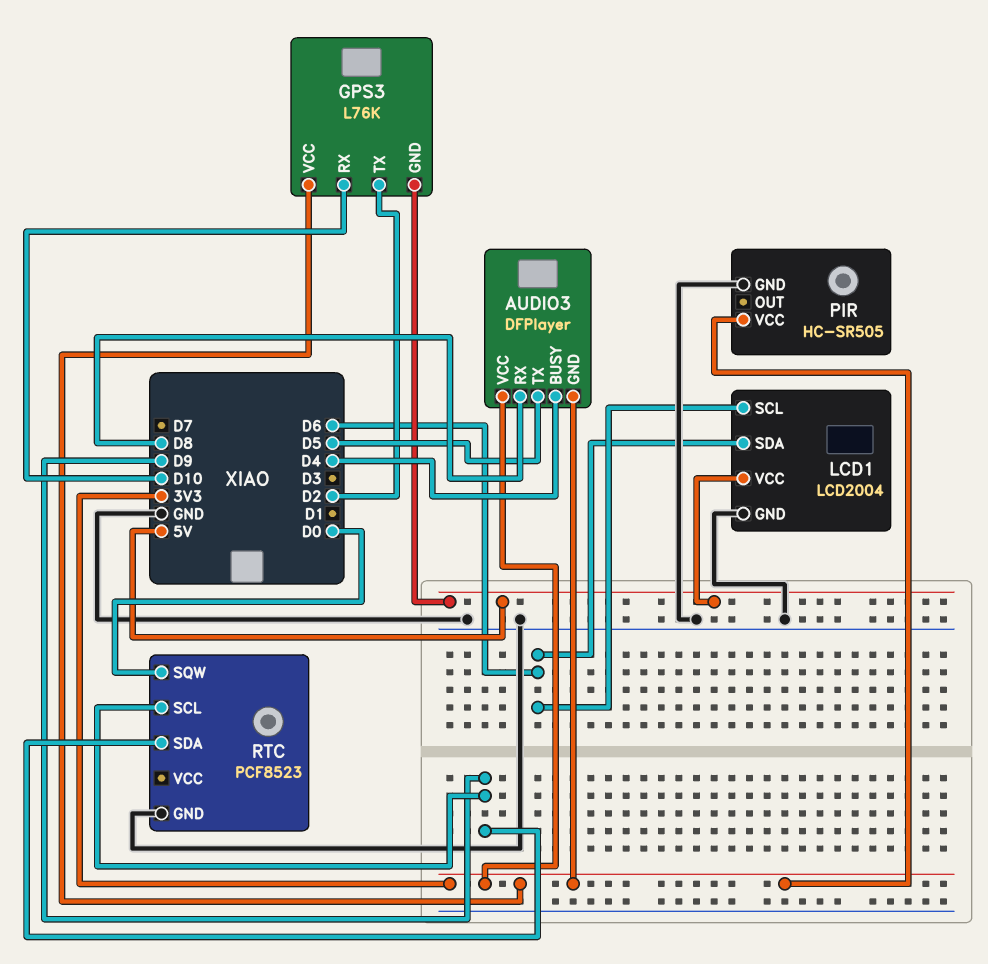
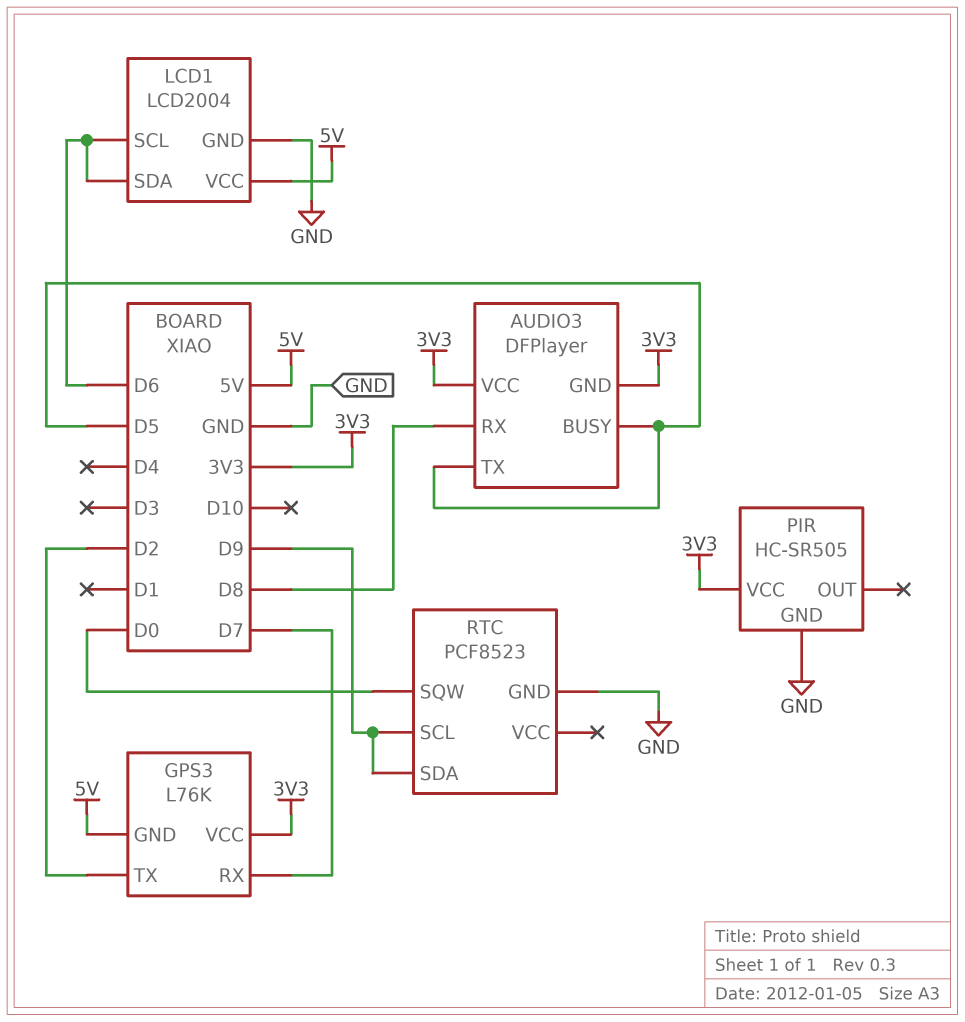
AUDIO3 pin BUSY: D4 -> D5
GPS3 pin RX: D10 -> D7

